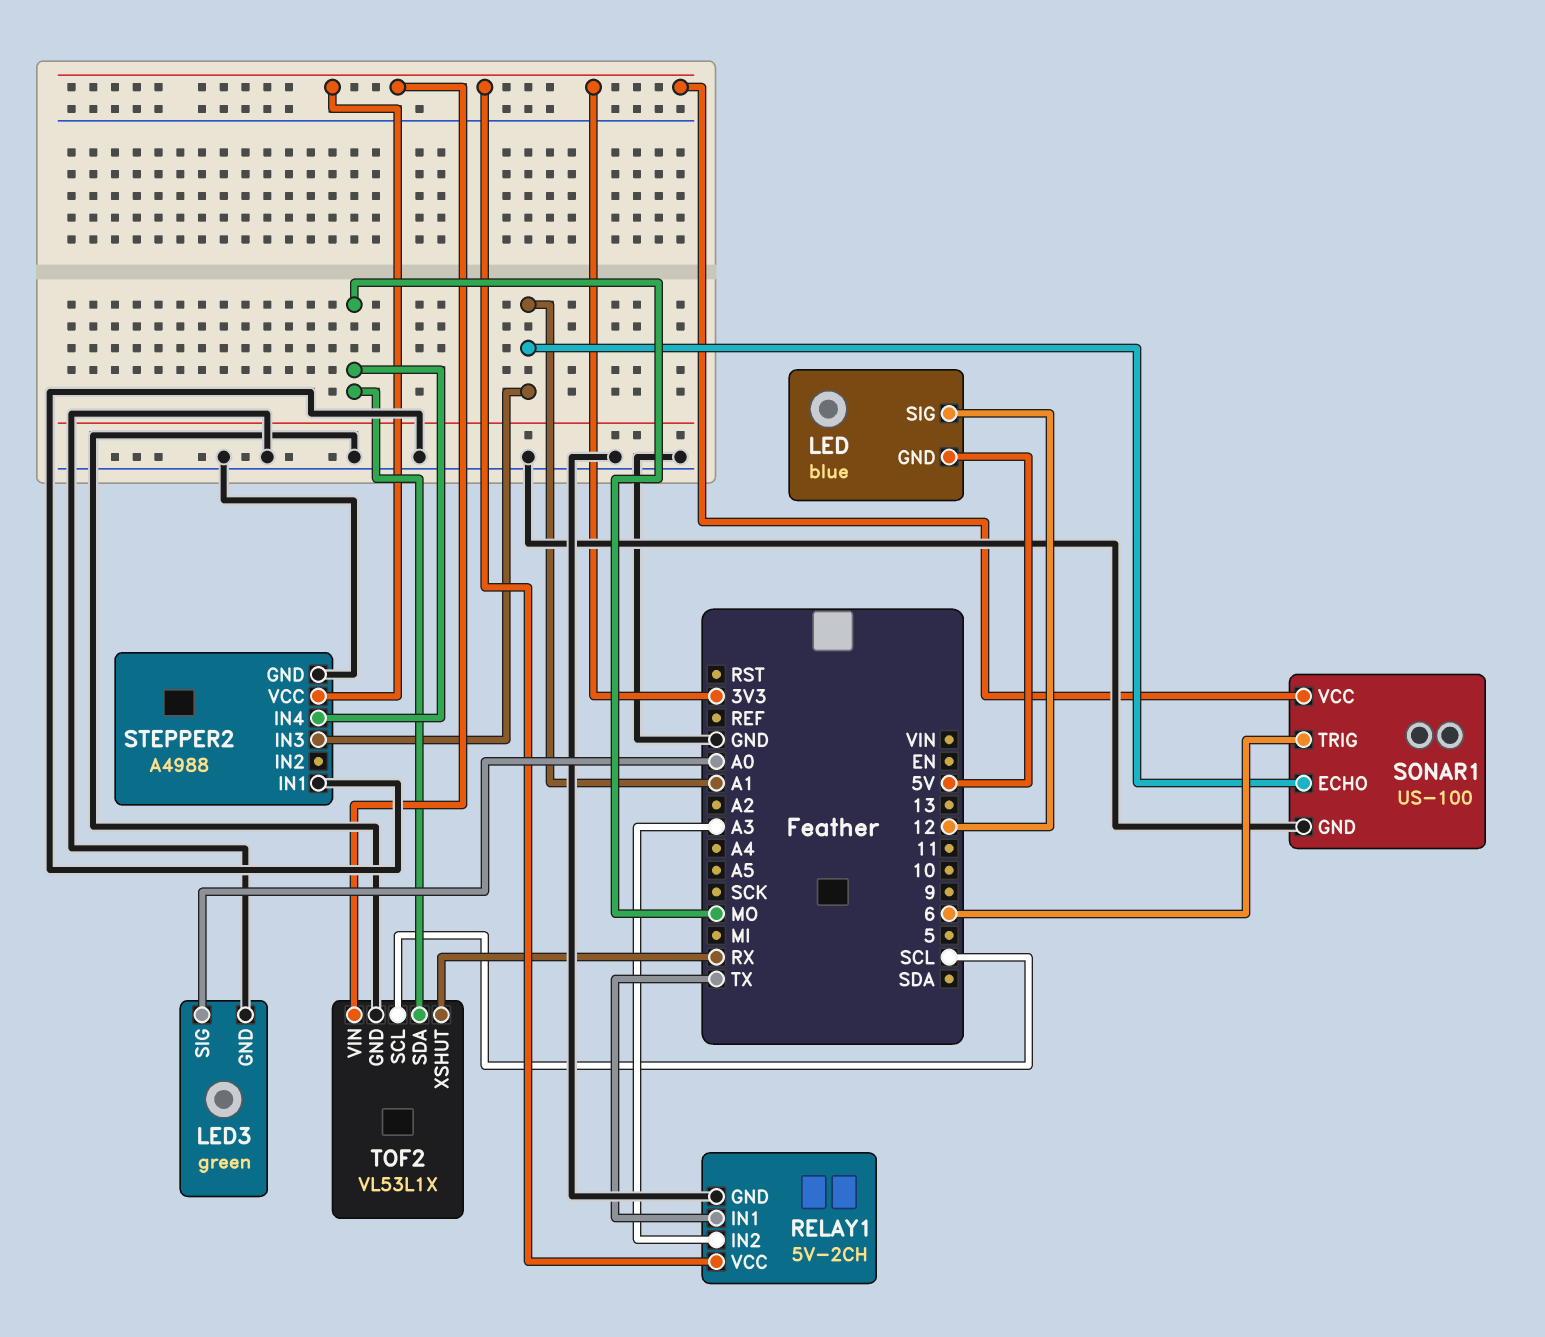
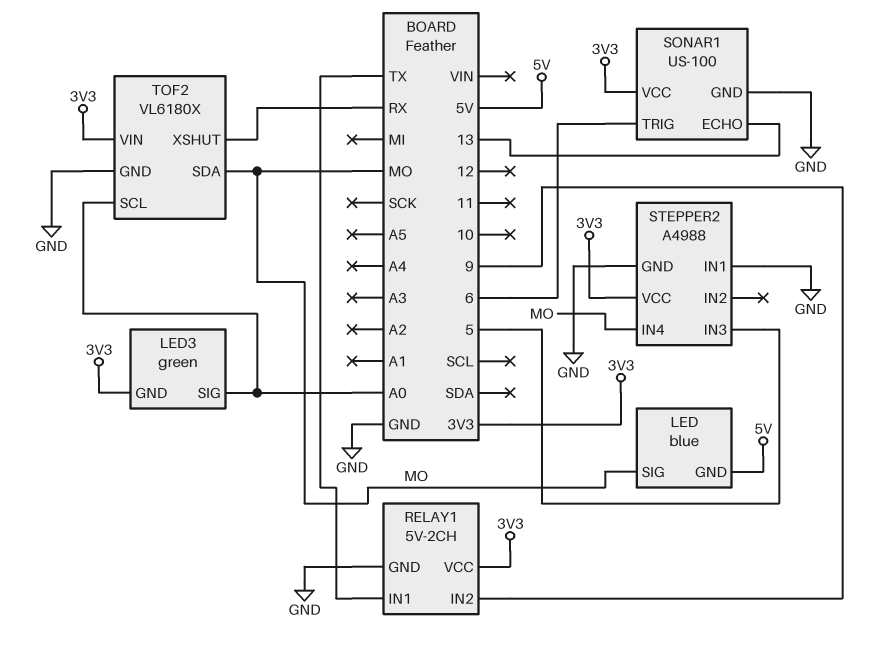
LED pin SIG: 12 -> MO
LED3 pin GND: GND -> 3V3
RELAY1 pin IN2: A3 -> 9
SONAR1 pin ECHO: A1 -> 13
STEPPER2 pin IN3: A1 -> 5
TOF2: VL53L1X -> VL6180X
TOF2 pin SCL: SCL -> A0

